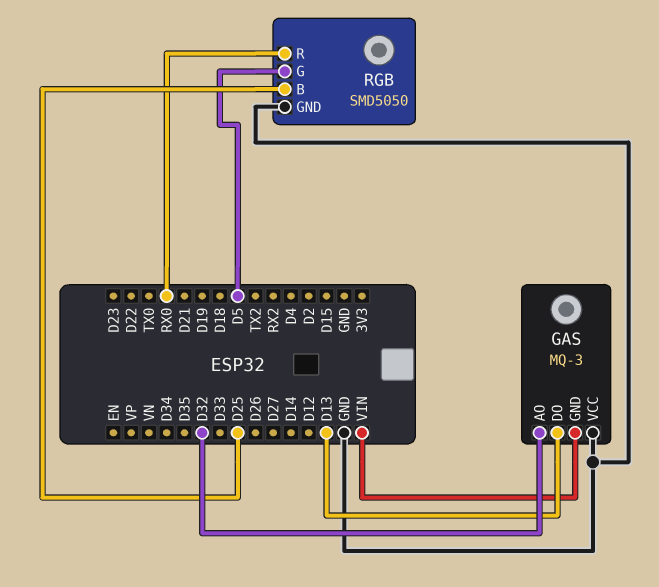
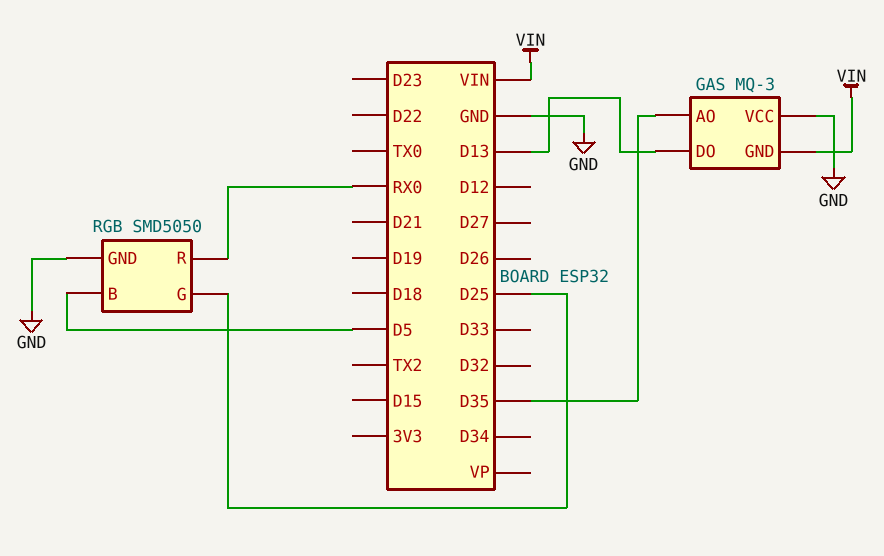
GAS pin AO: D32 -> D35
RGB pin B: D25 -> D5
RGB pin G: D5 -> D25

